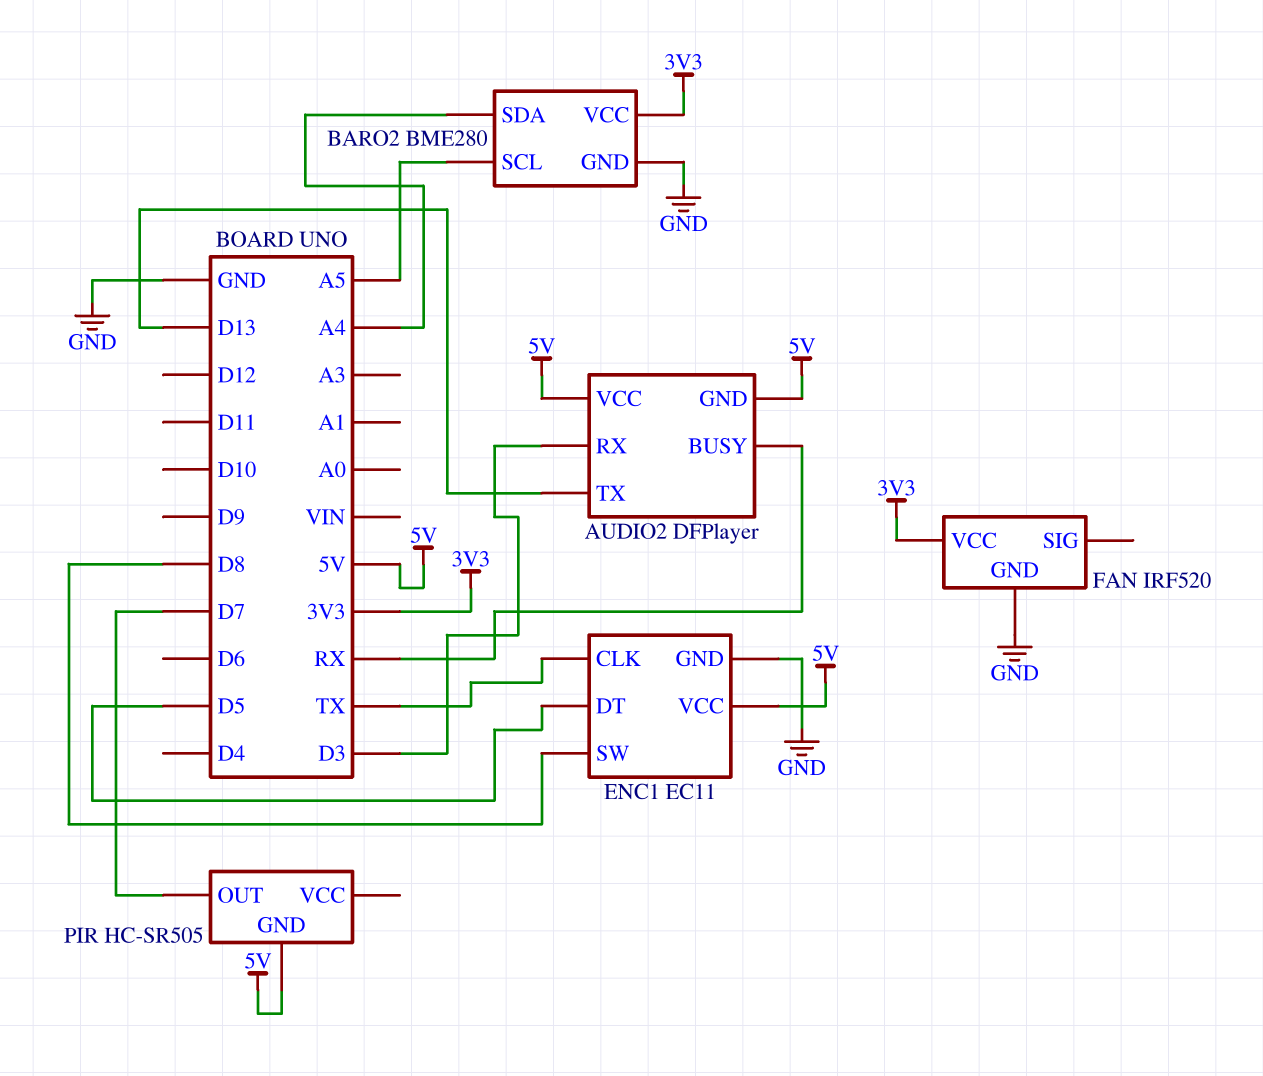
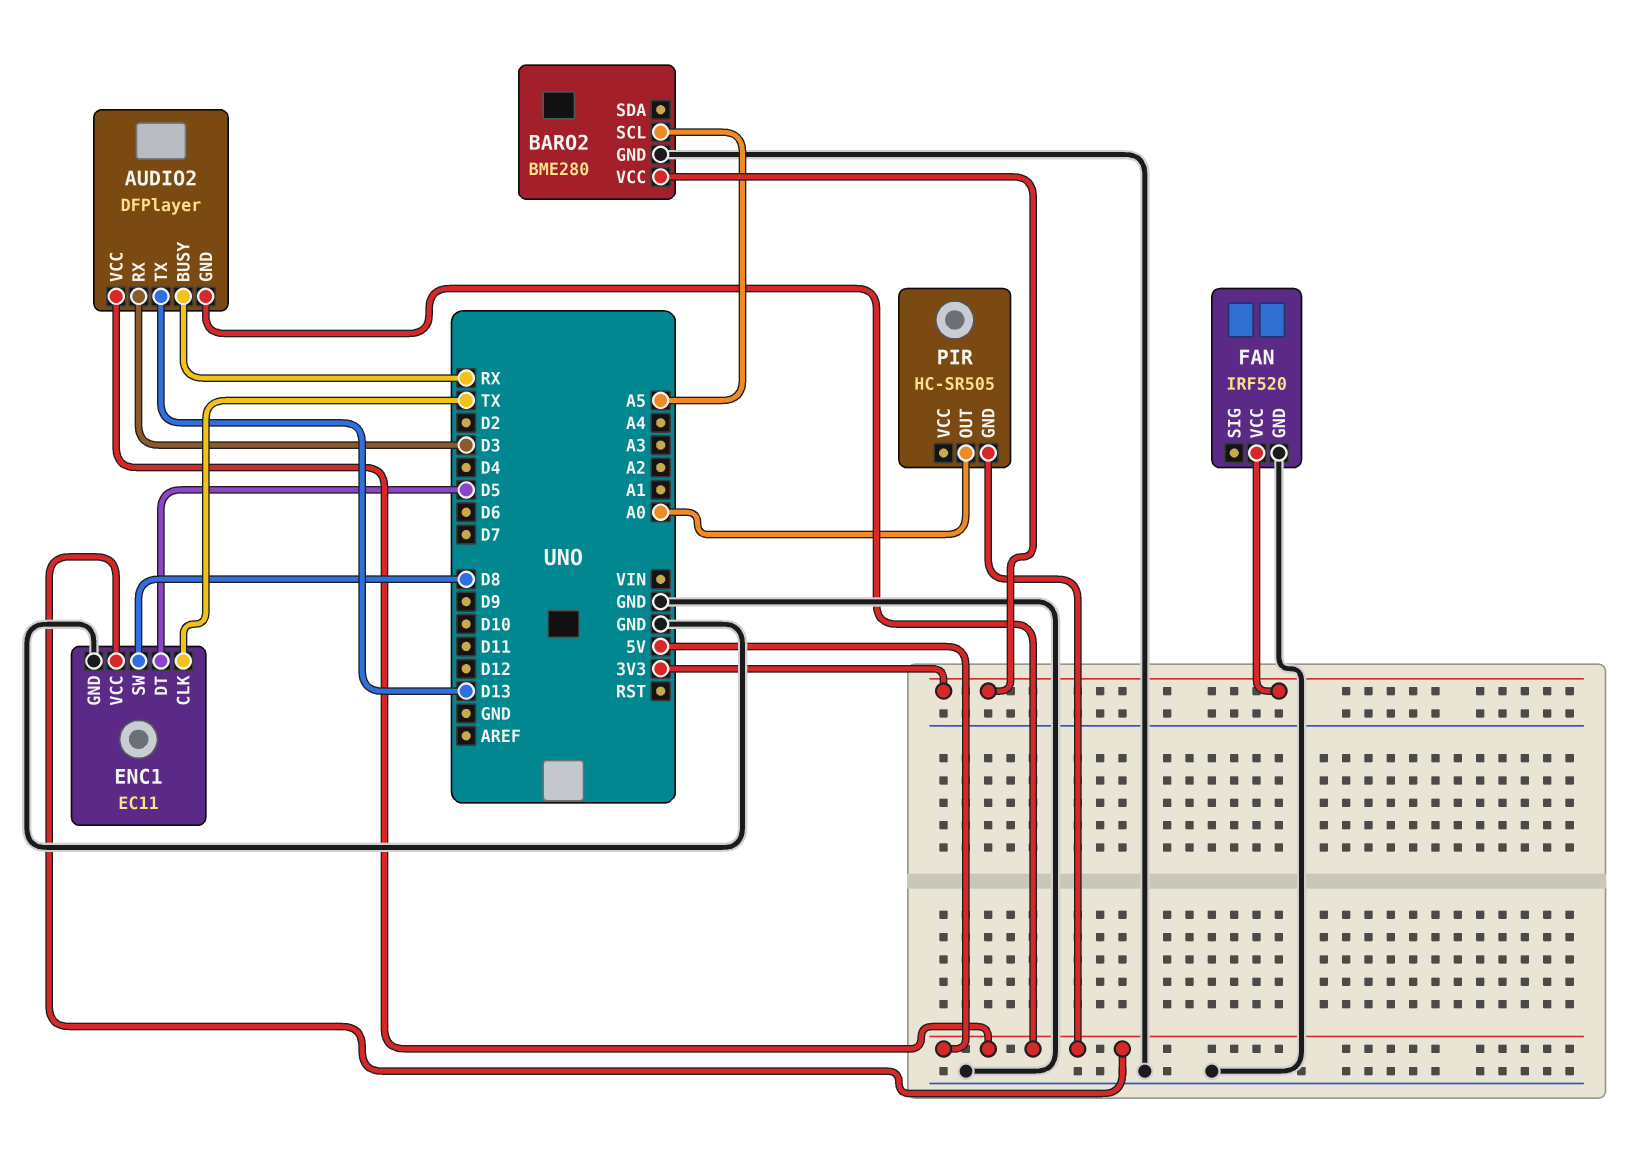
BARO2 pin SDA: A4 -> none
PIR pin OUT: D7 -> A0

